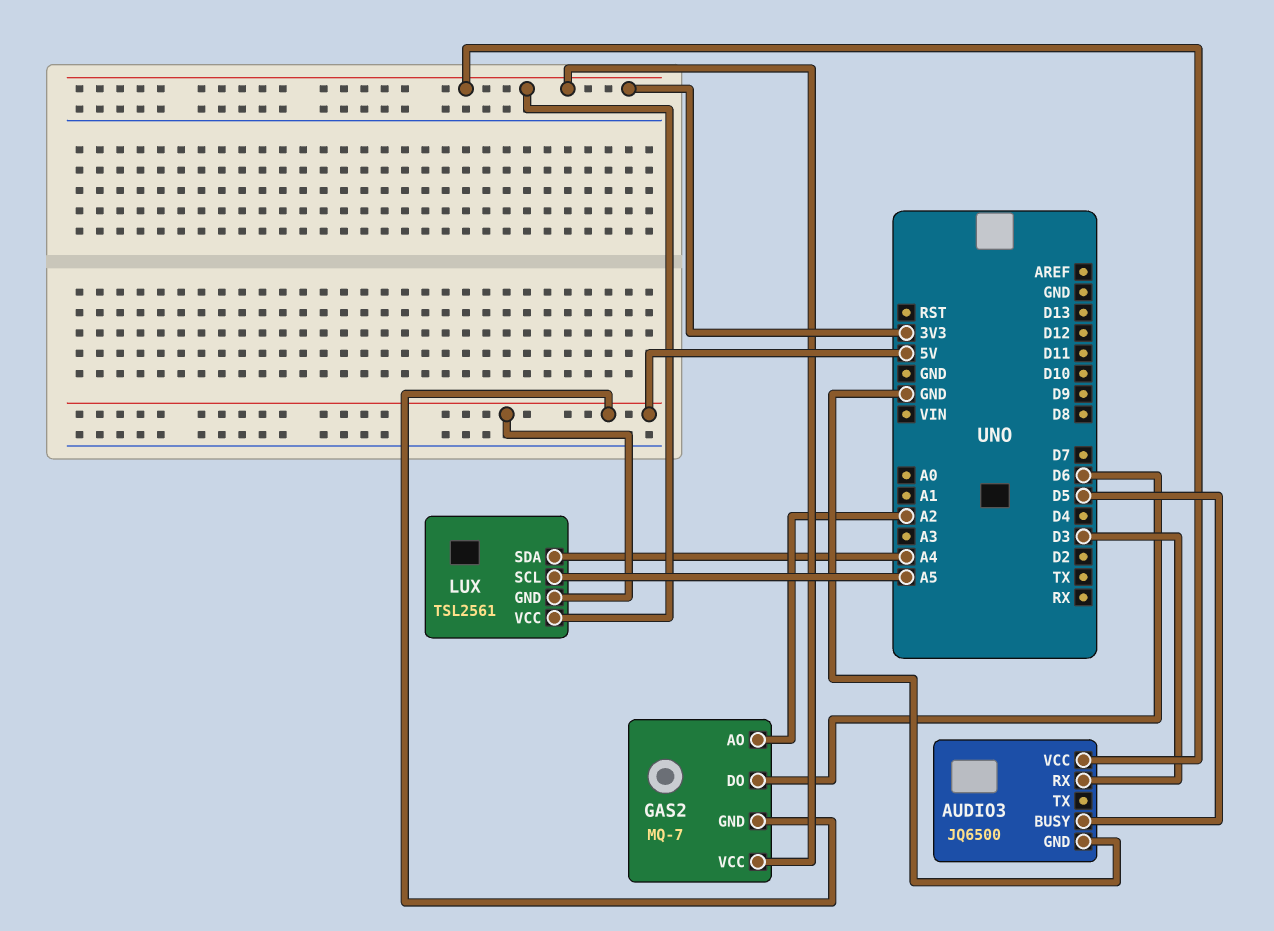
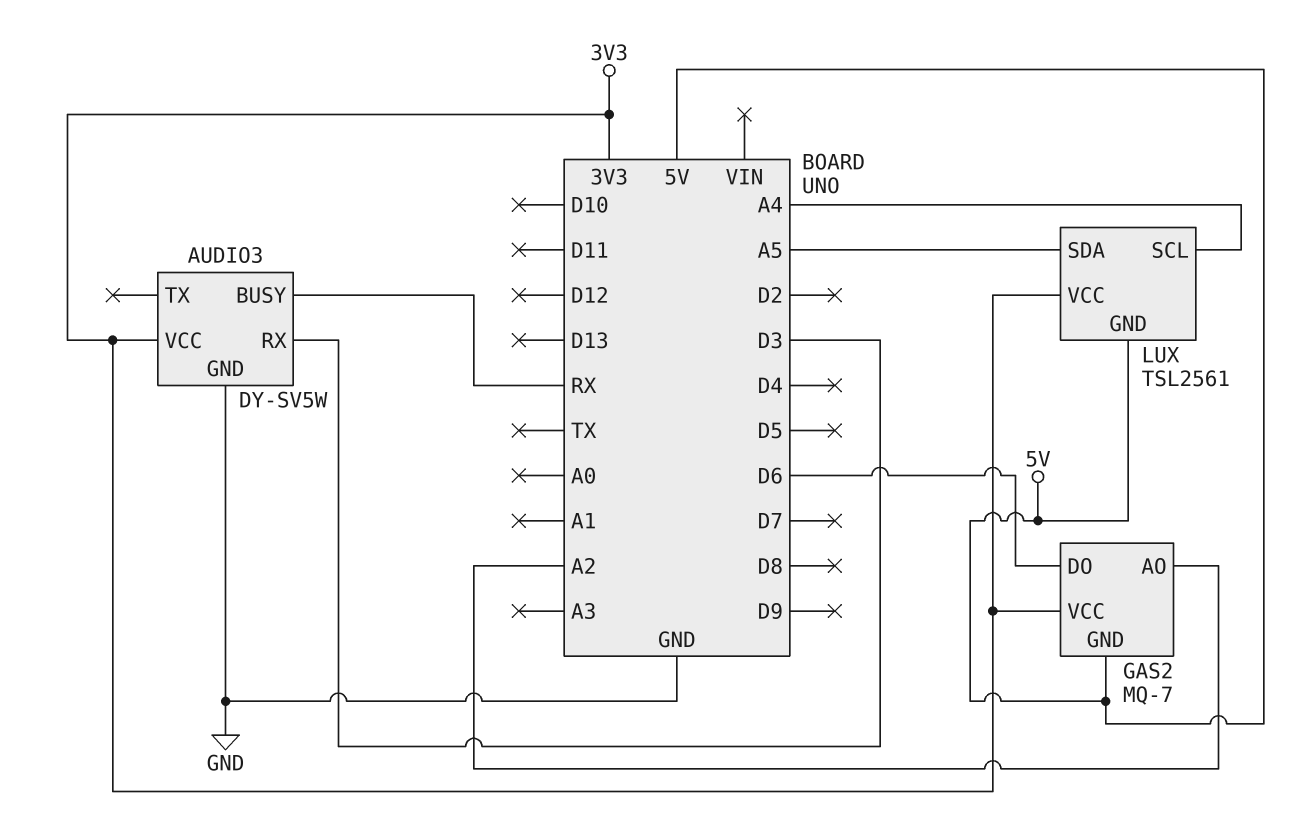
AUDIO3: JQ6500 -> DY-SV5W
AUDIO3 pin BUSY: D5 -> RX
LUX pin SCL: A5 -> A4
LUX pin SDA: A4 -> A5

